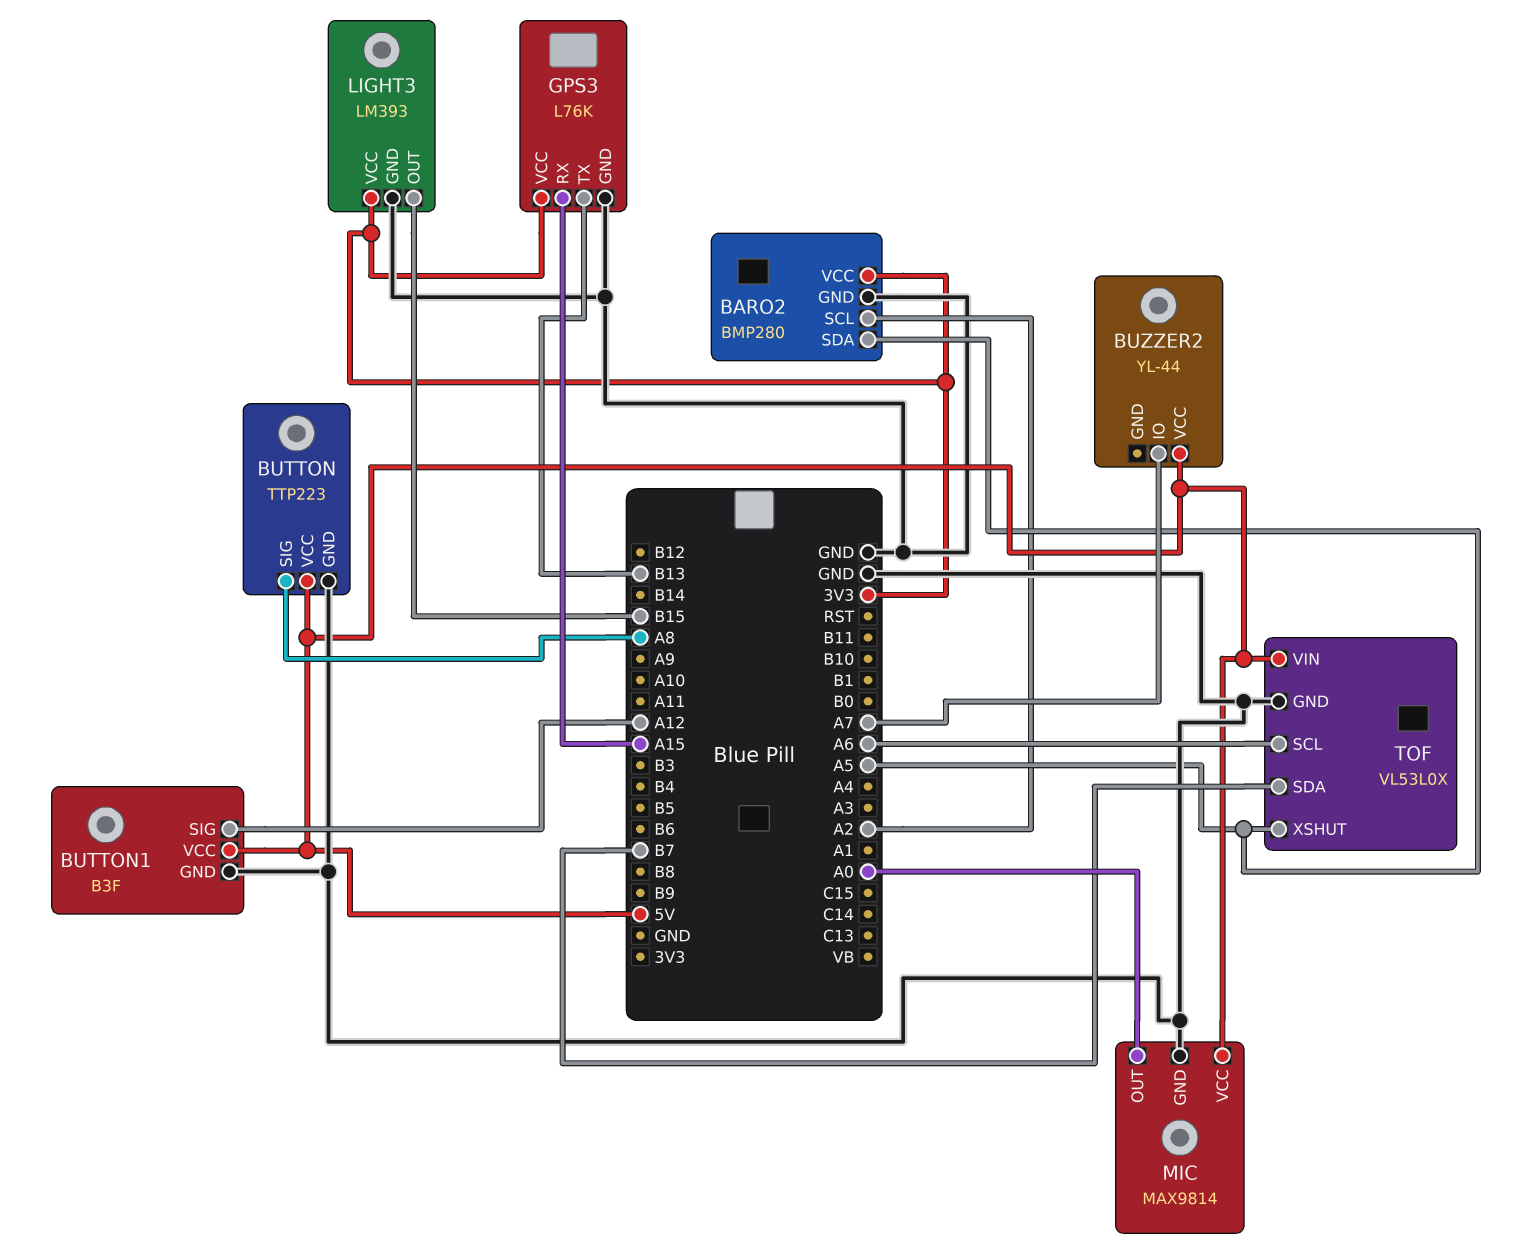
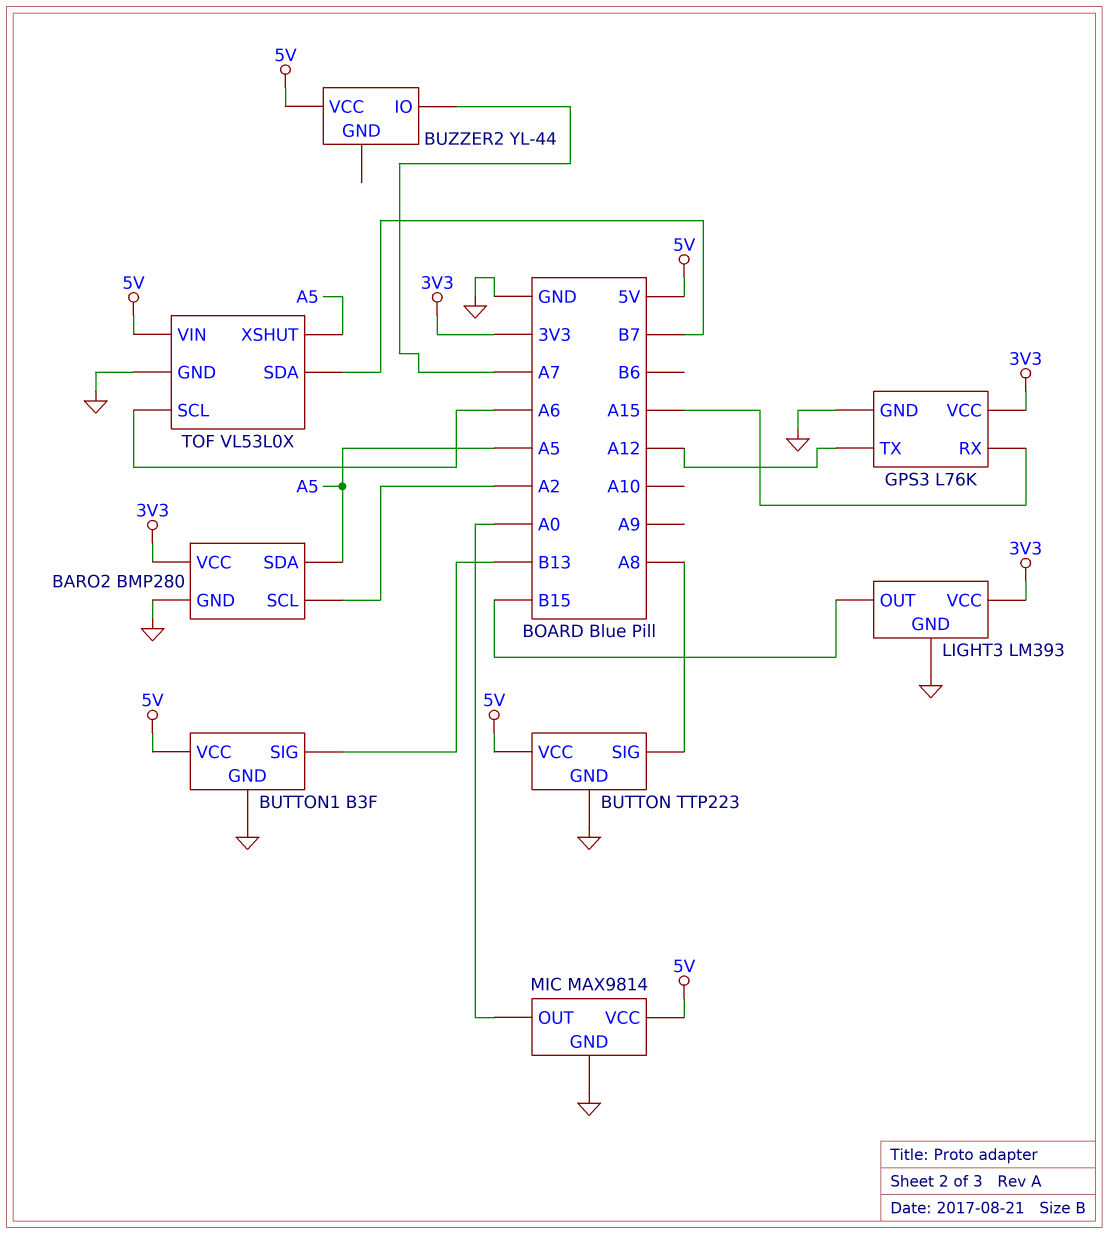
BUTTON1 pin SIG: A12 -> B13
GPS3 pin TX: B13 -> A12

